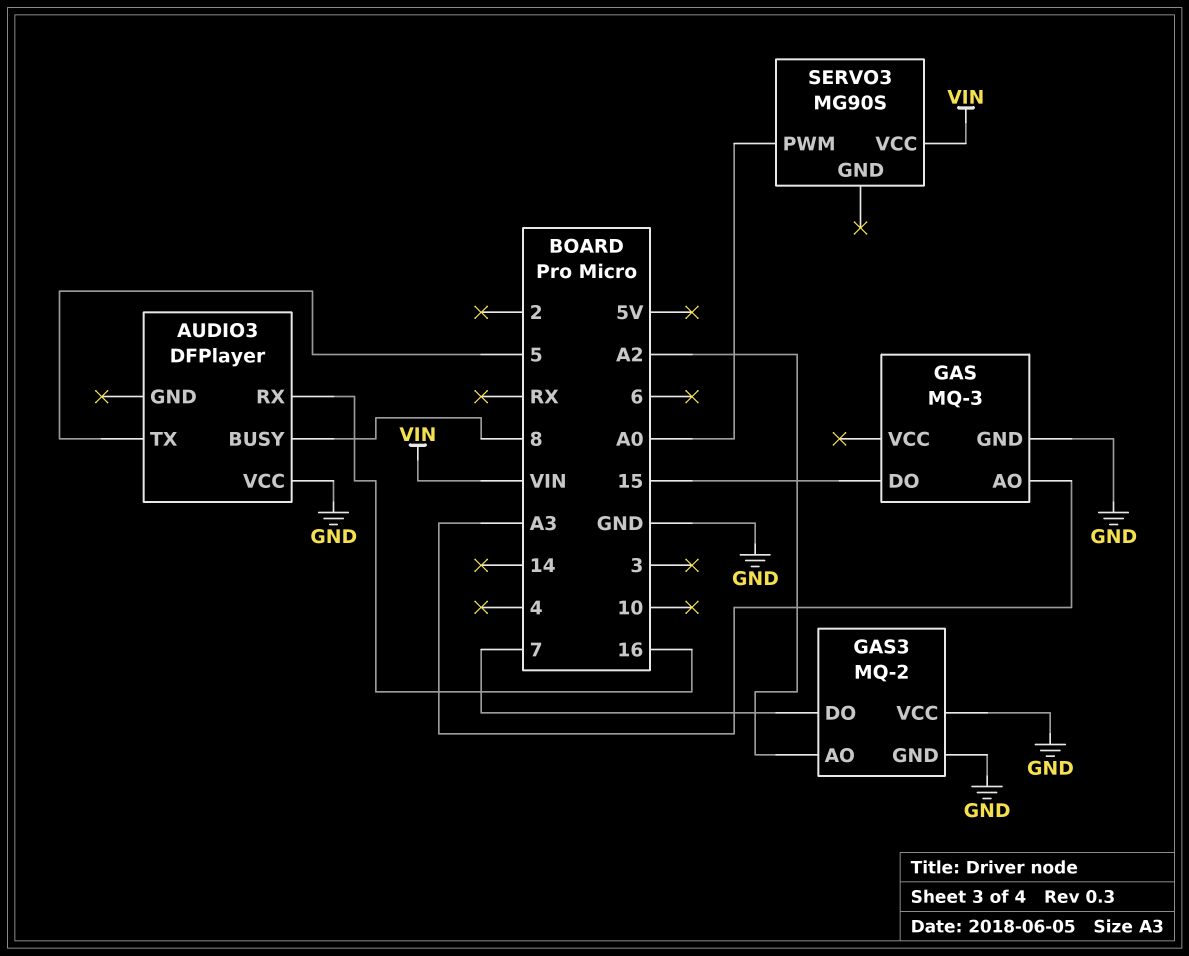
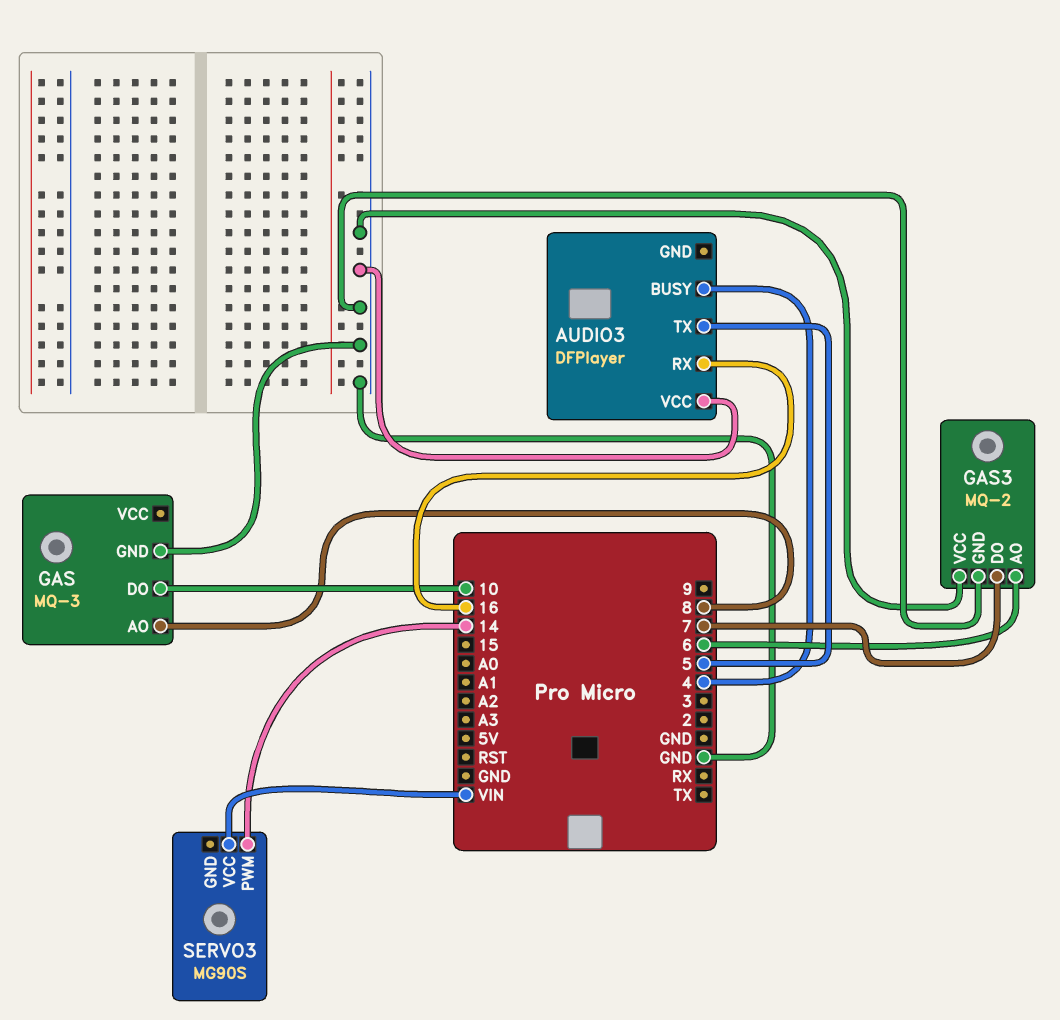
AUDIO3 pin BUSY: 8 -> 4
GAS pin AO: A3 -> 8
GAS pin DO: 15 -> 10
GAS3 pin AO: A2 -> 6
SERVO3 pin PWM: A0 -> 14

